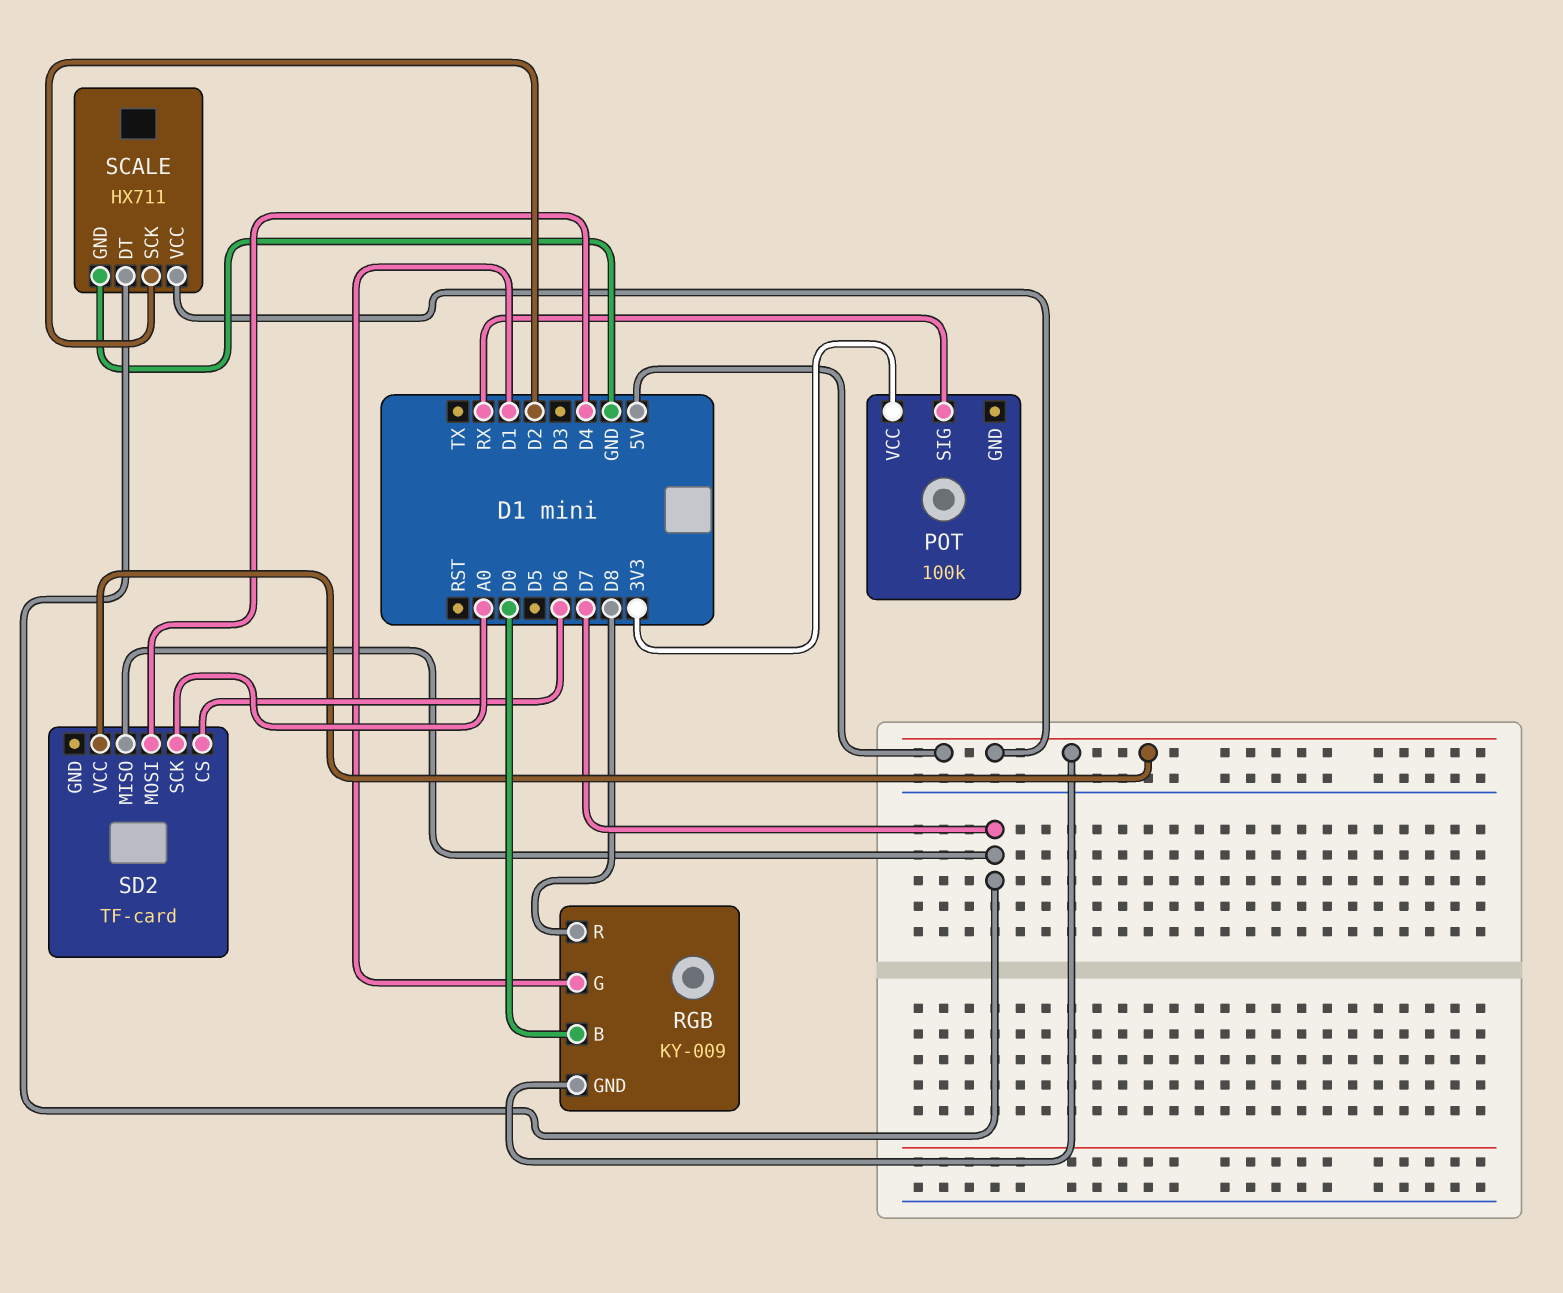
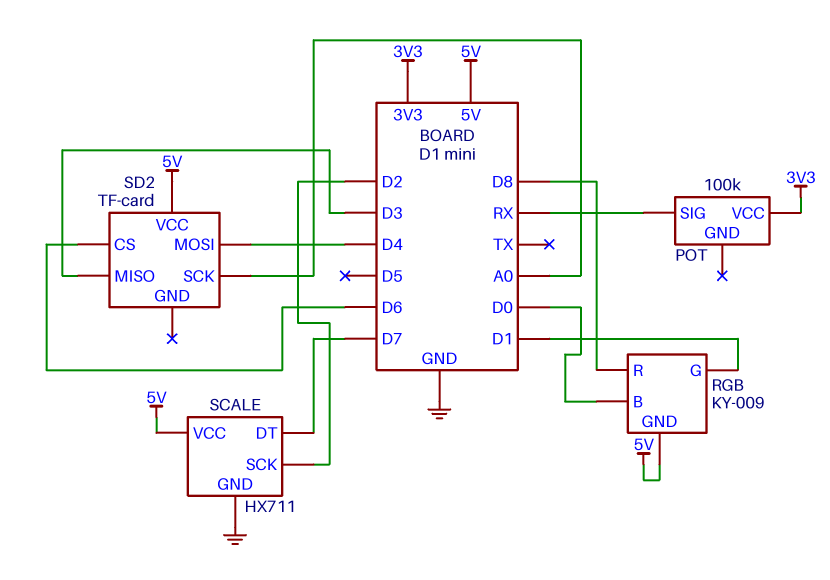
SD2 pin MISO: D7 -> D3

